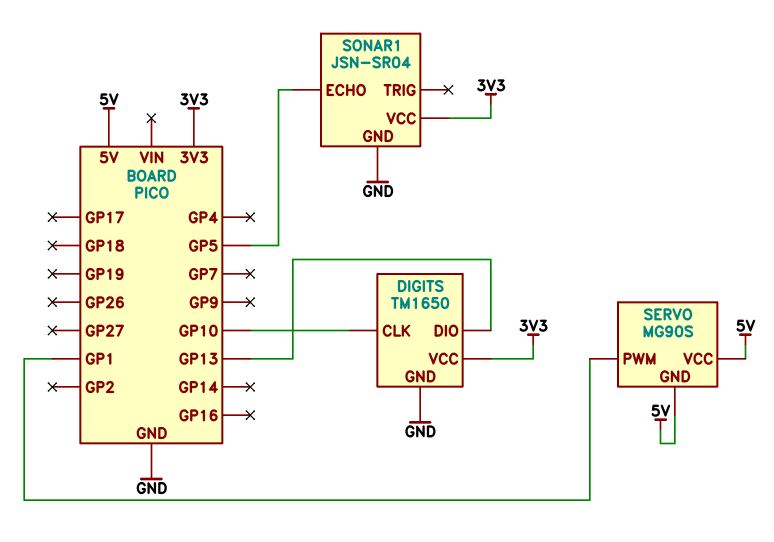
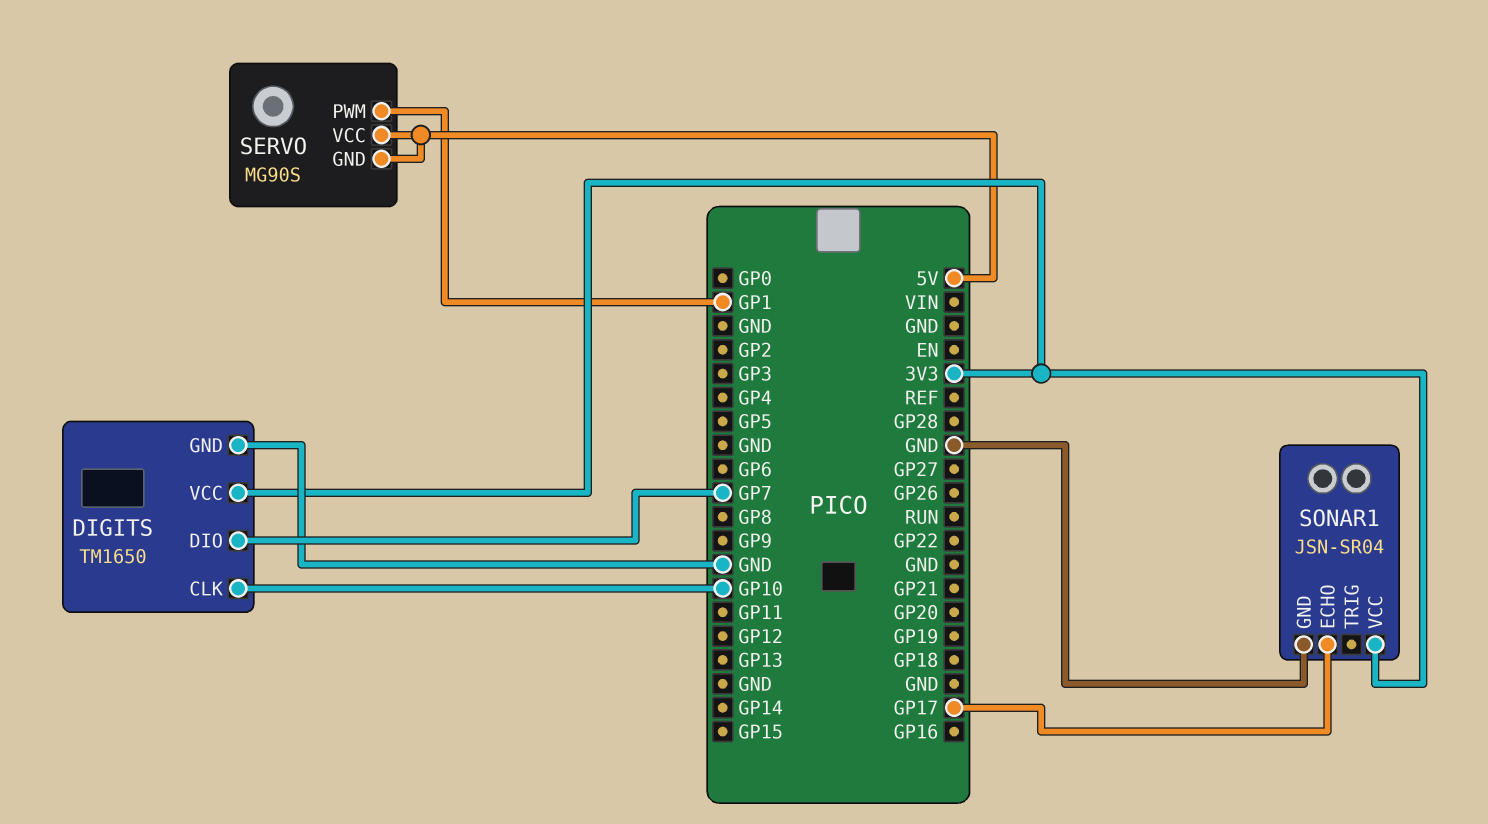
DIGITS pin DIO: GP13 -> GP7
SONAR1 pin ECHO: GP5 -> GP17

